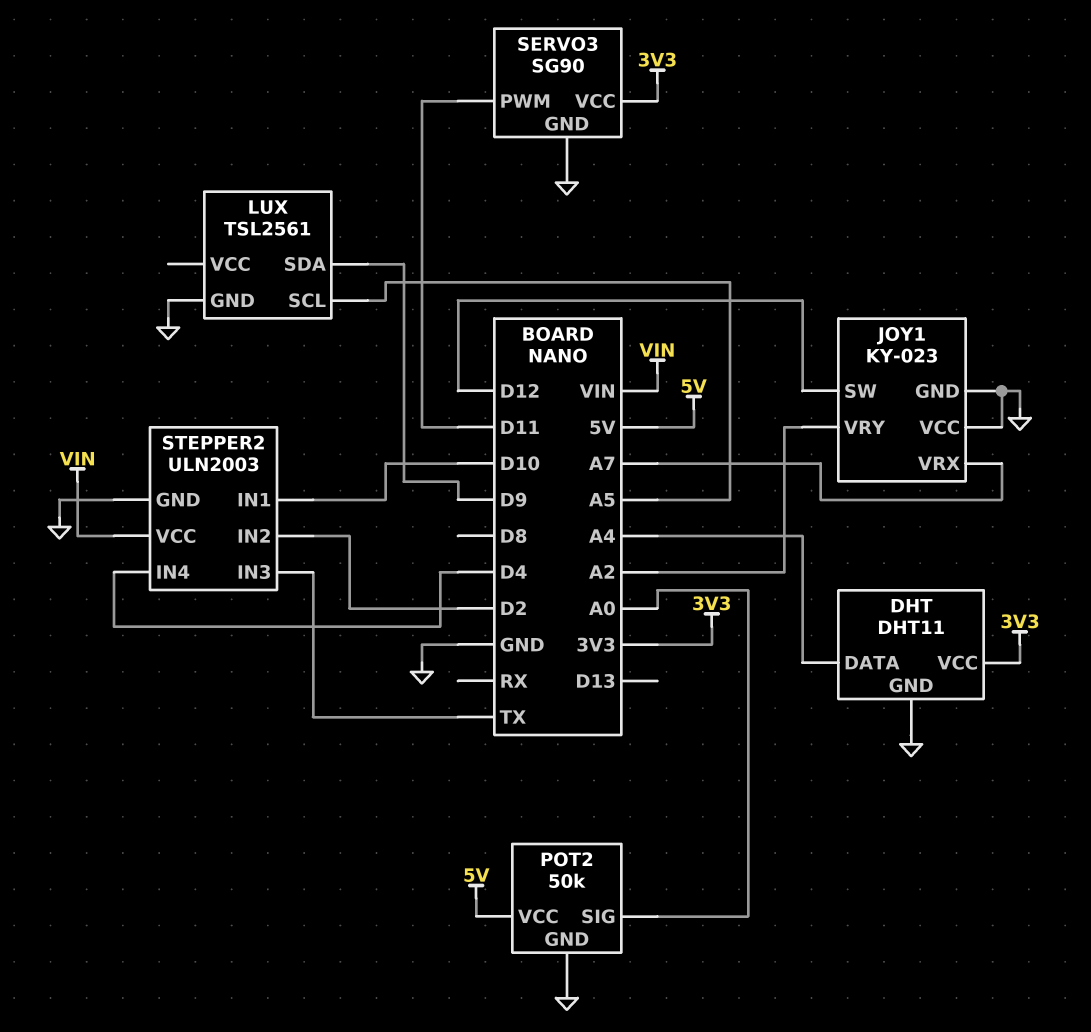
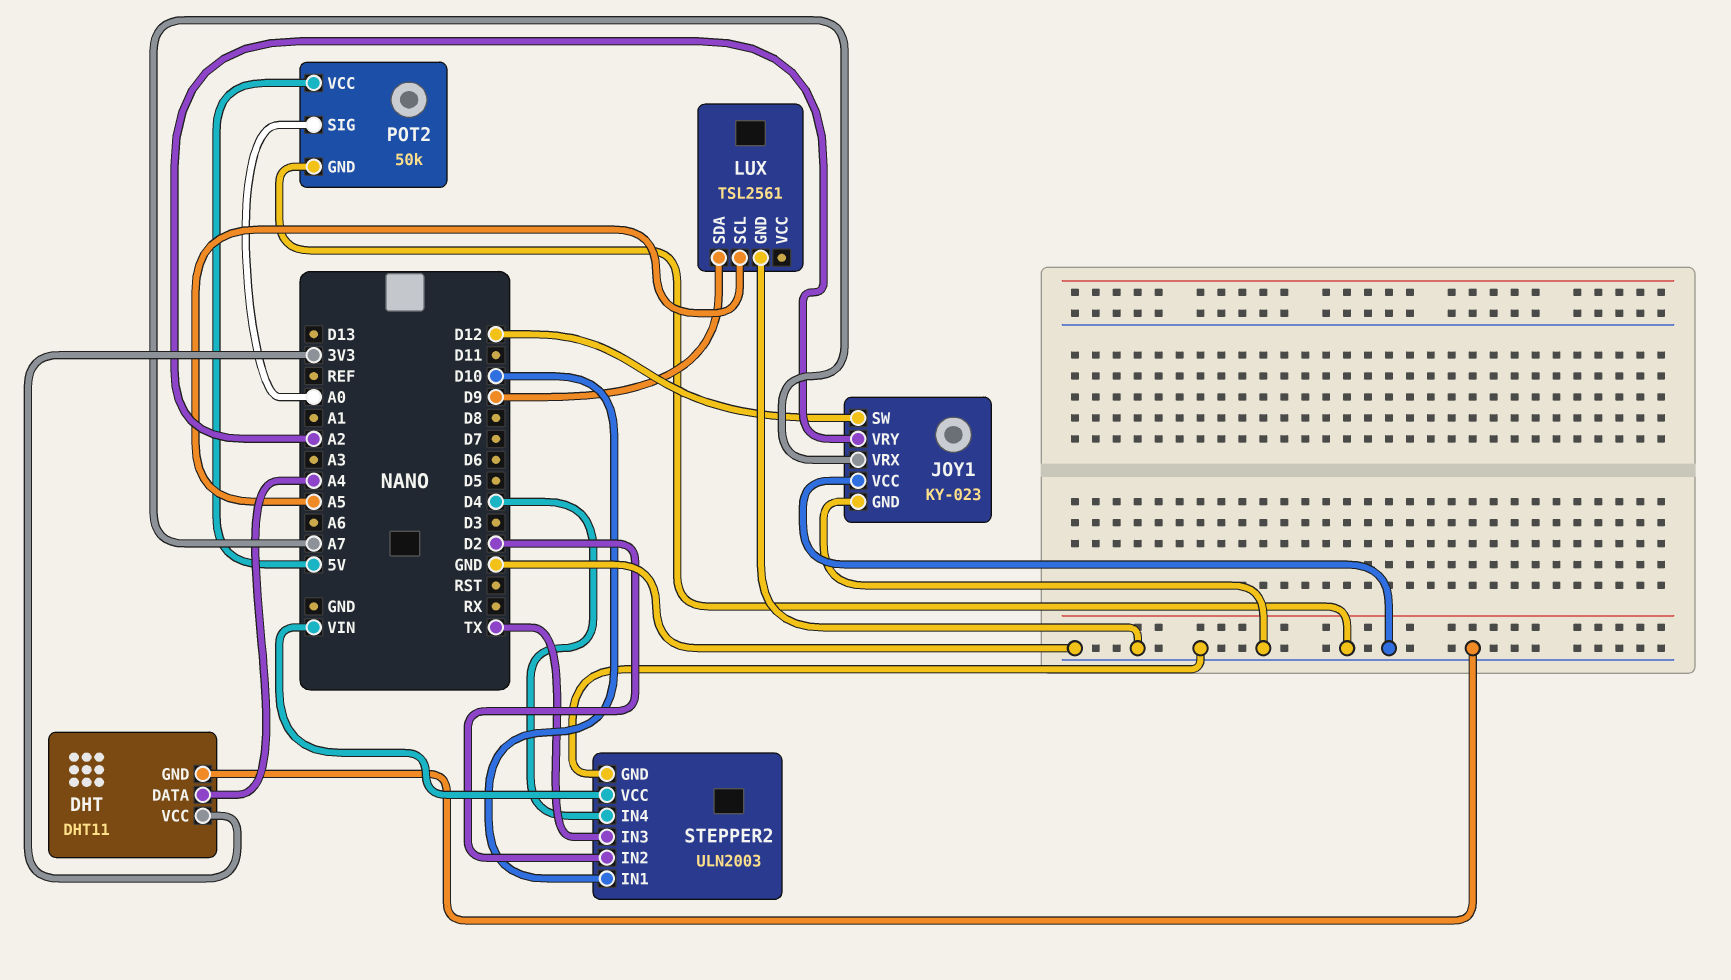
SERVO3: SG90 -> none
SERVO3 pin GND: GND -> none
SERVO3 pin PWM: D11 -> none
SERVO3 pin VCC: 3V3 -> none

